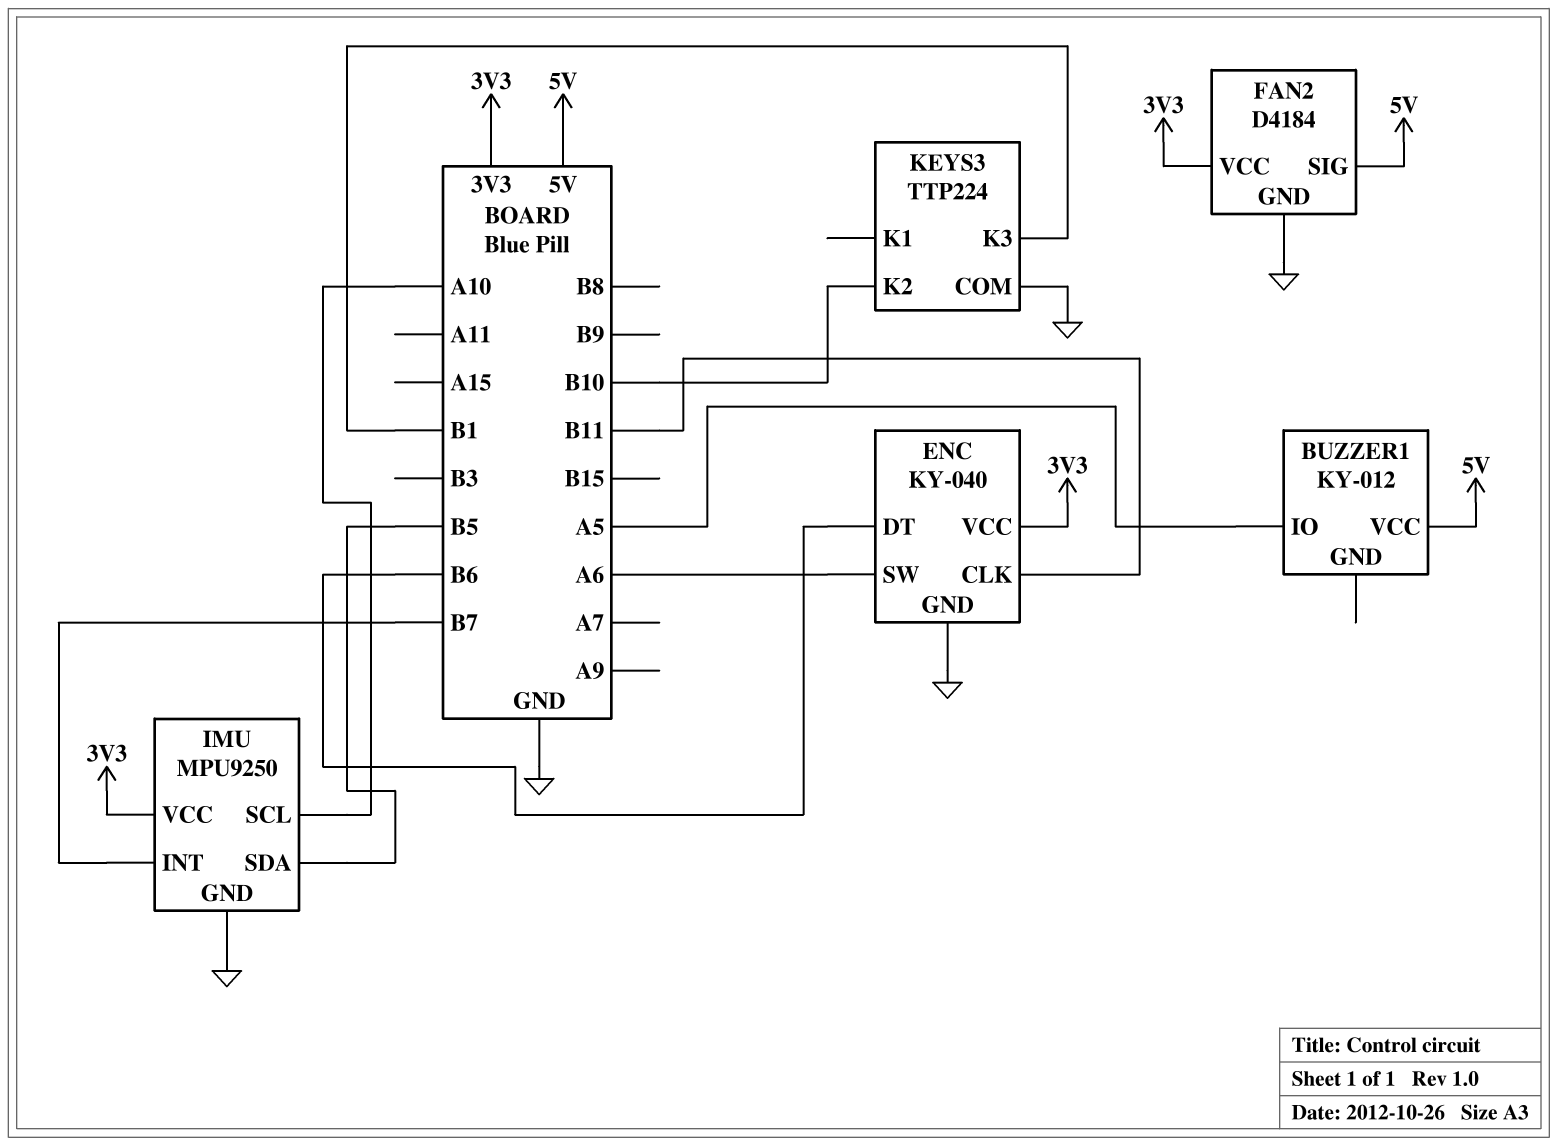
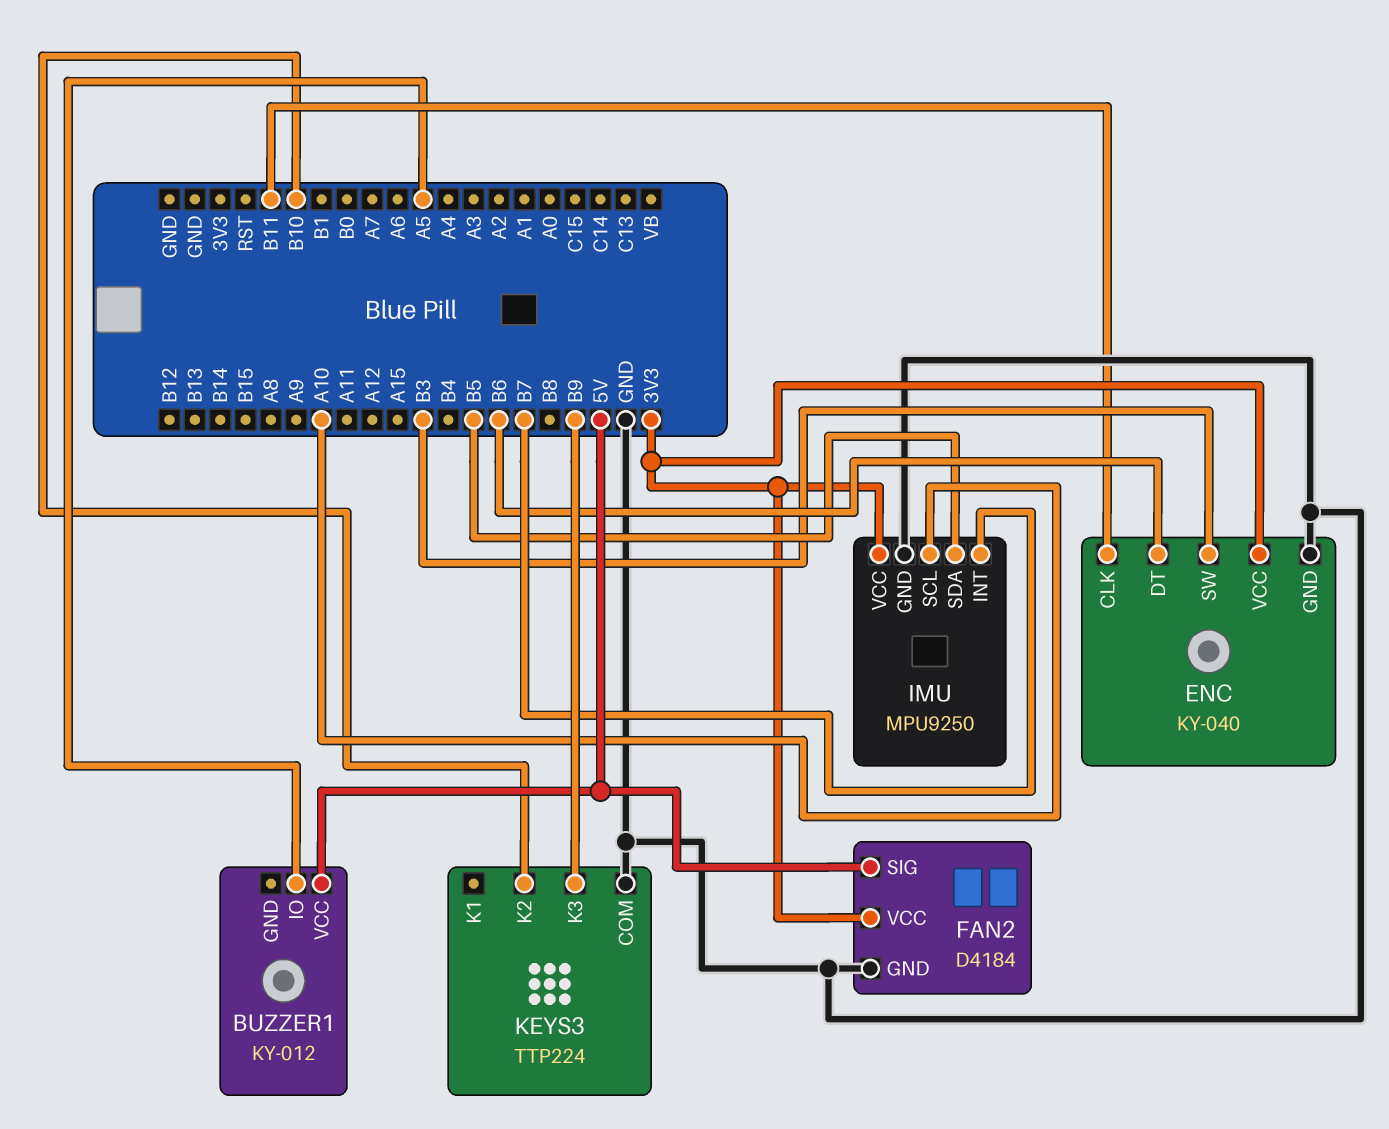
ENC pin SW: A6 -> B3
KEYS3 pin K3: B1 -> B9

